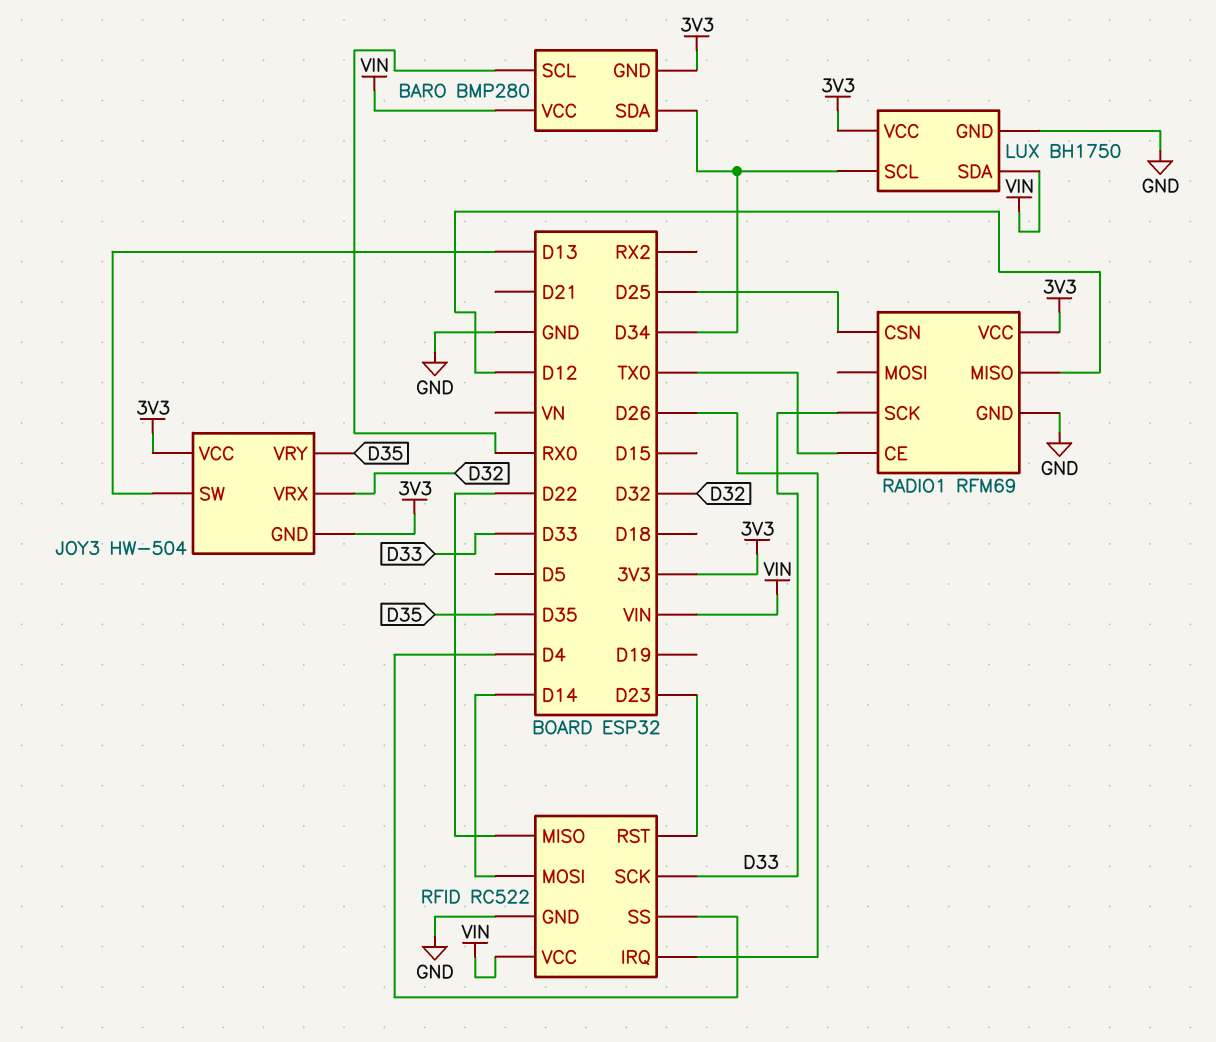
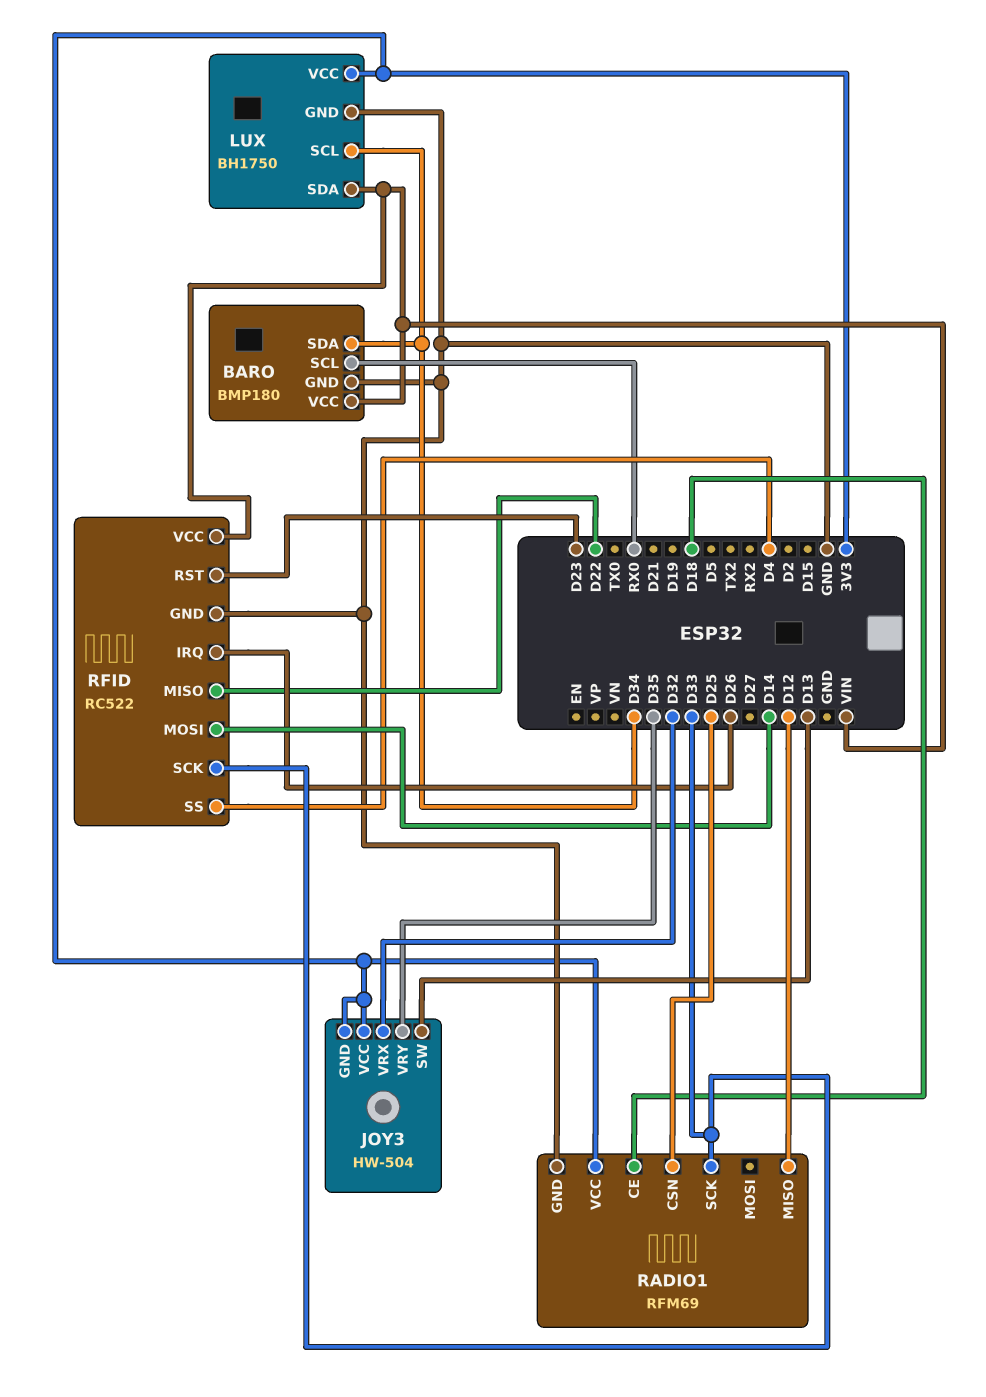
BARO: BMP280 -> BMP180
BARO pin GND: 3V3 -> GND
RADIO1 pin CE: TX0 -> D18

